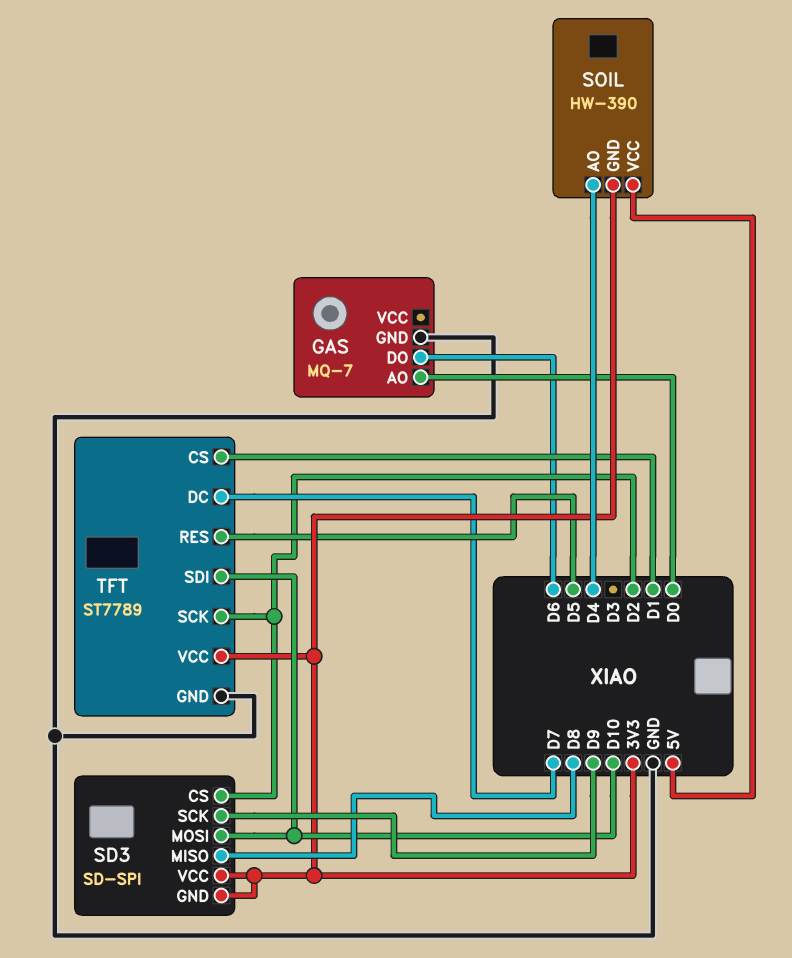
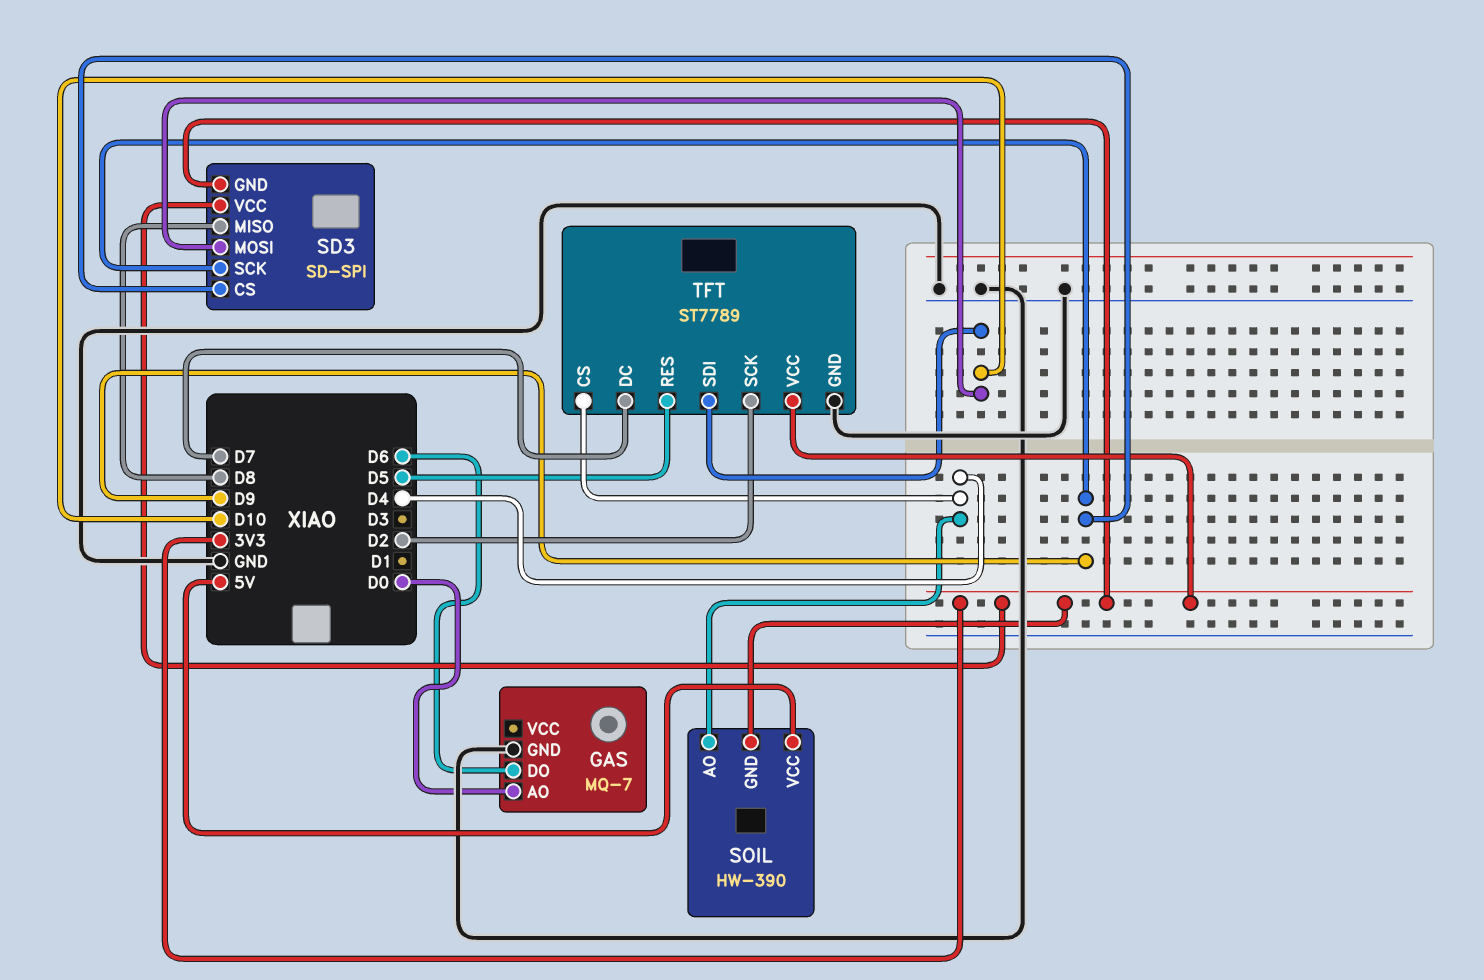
SD3 pin CS: D2 -> D9
TFT pin CS: D1 -> D4

